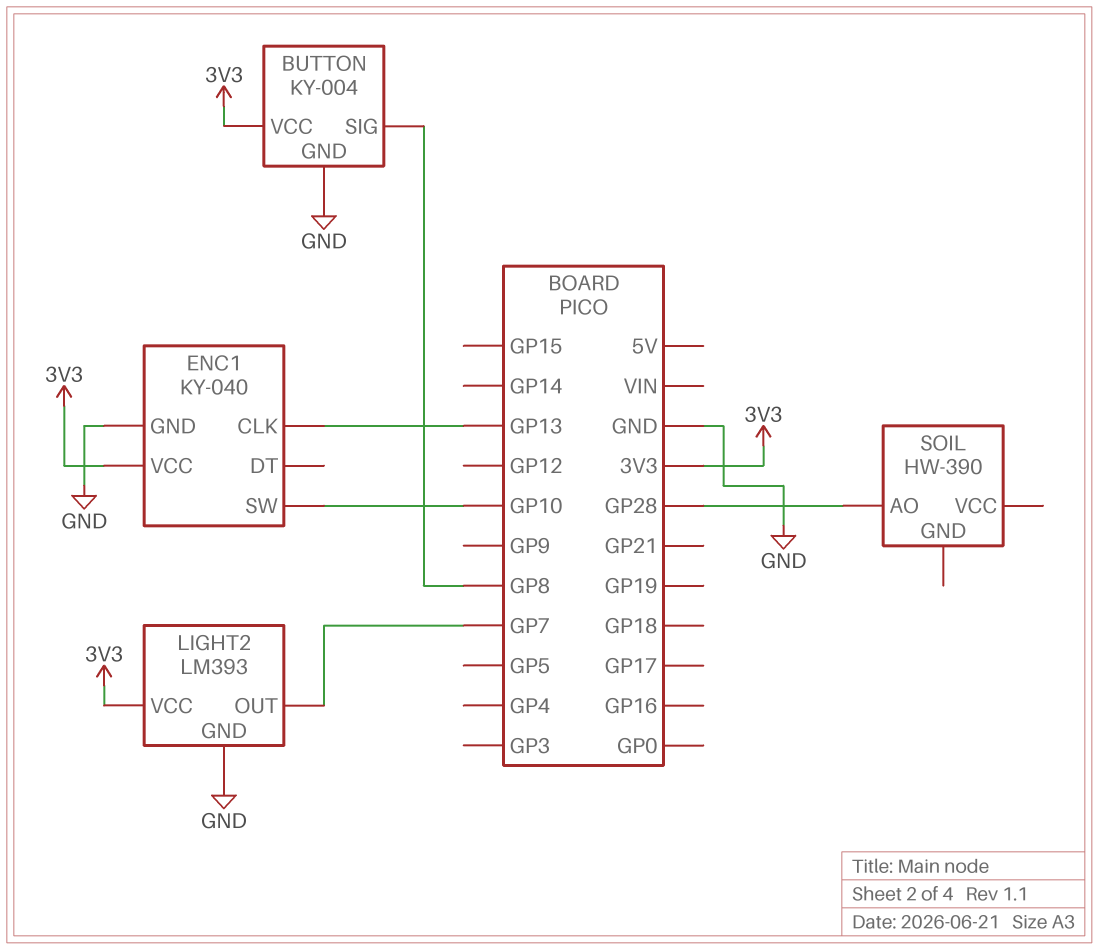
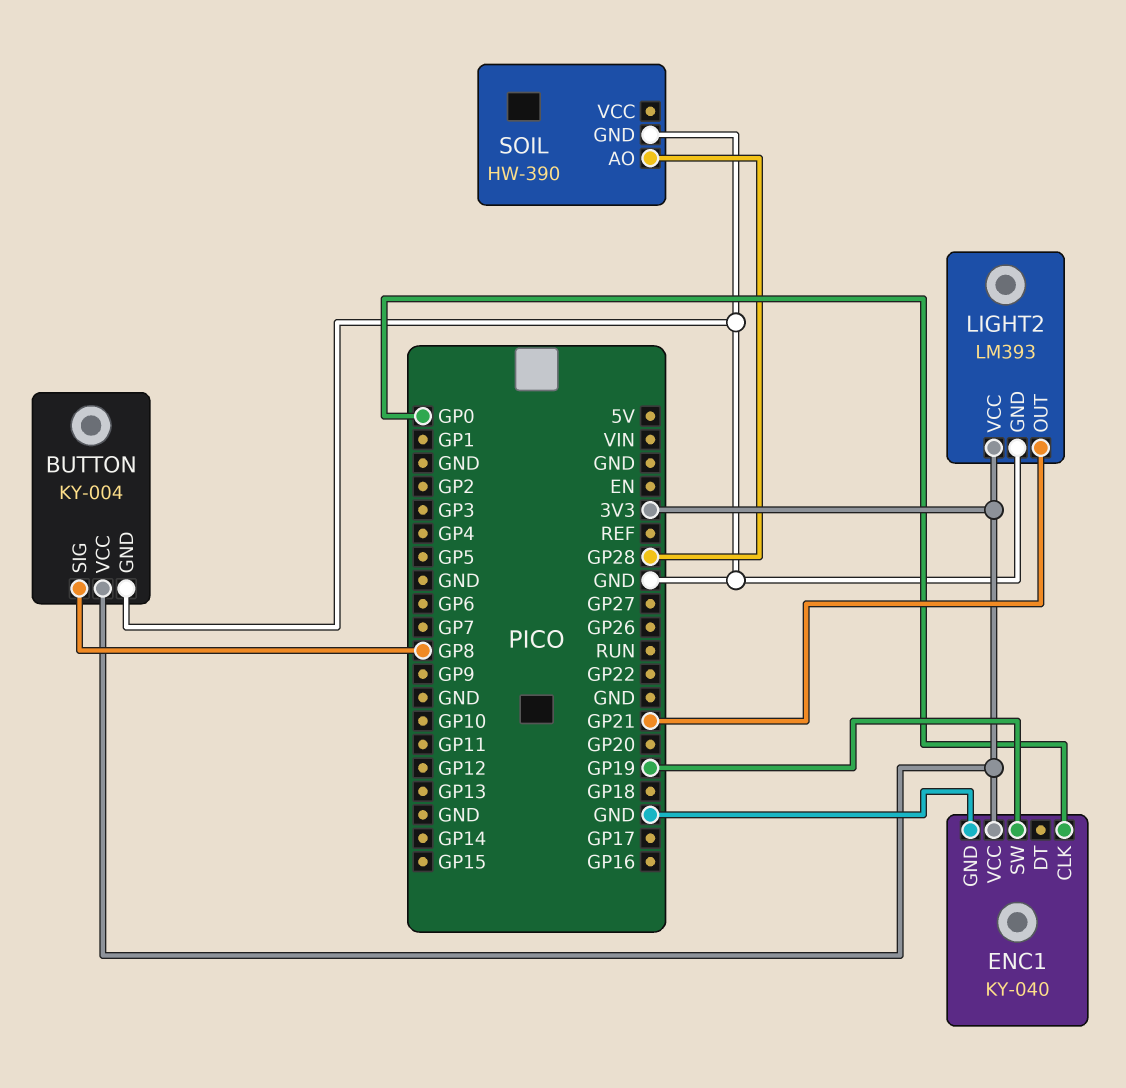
ENC1 pin CLK: GP13 -> GP0
ENC1 pin SW: GP10 -> GP19
LIGHT2 pin OUT: GP7 -> GP21
SOIL pin GND: none -> GND

